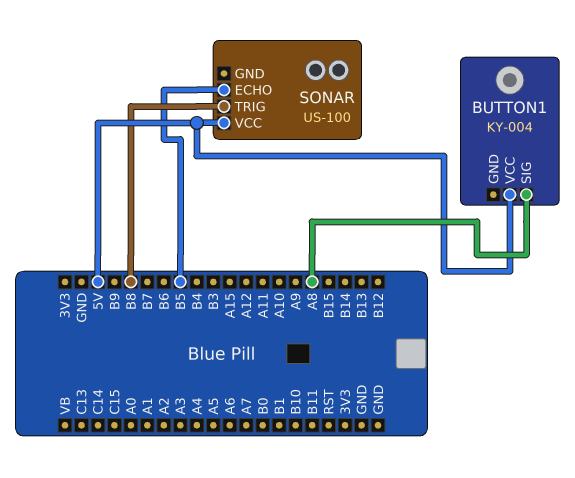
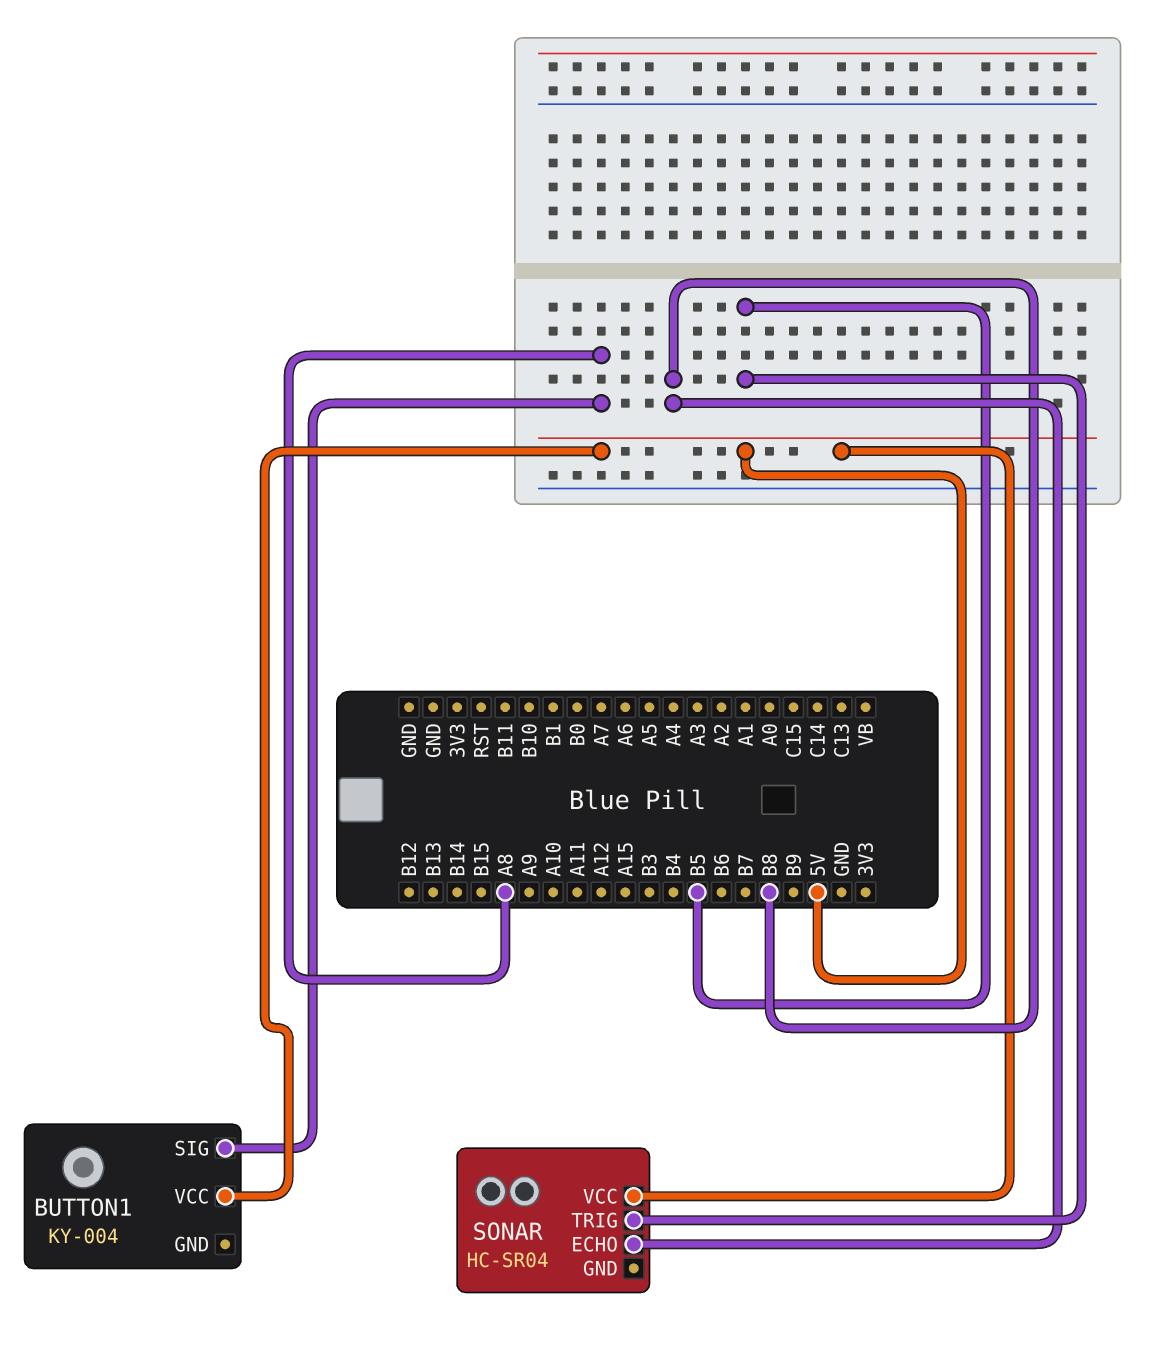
SONAR: US-100 -> HC-SR04
SONAR pin ECHO: B5 -> B8
SONAR pin TRIG: B8 -> B5

